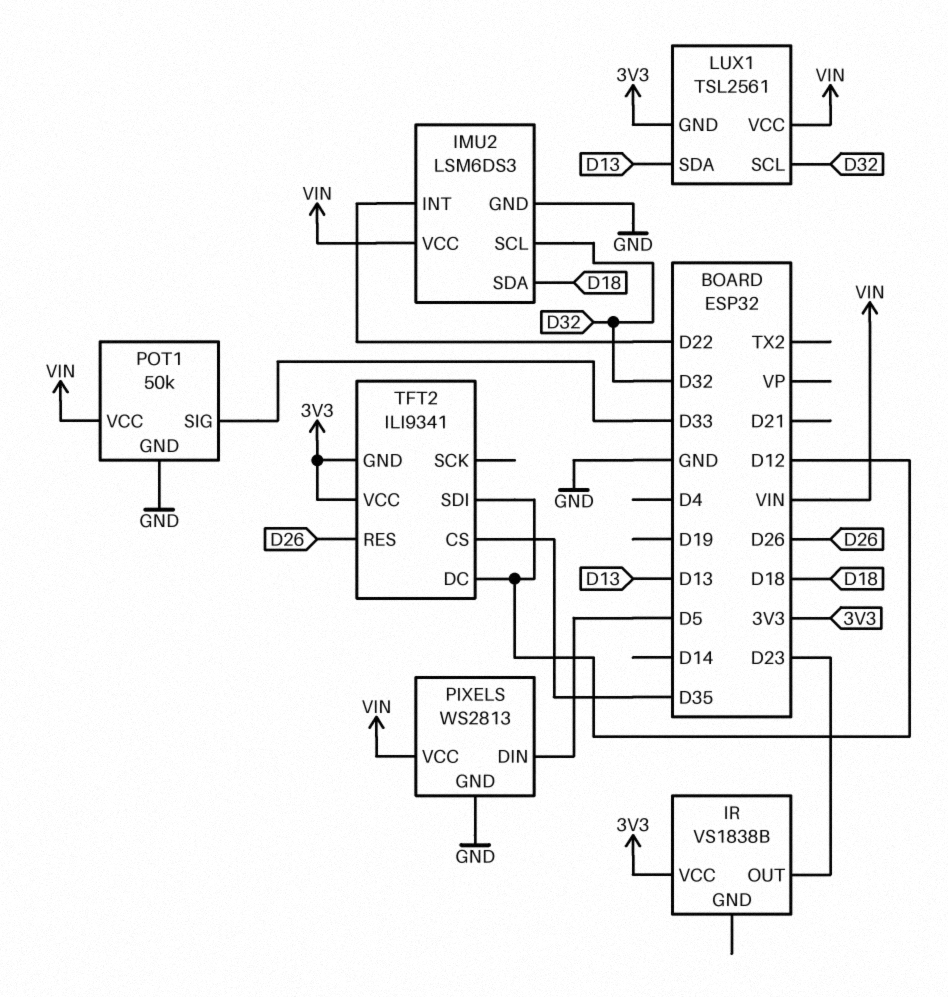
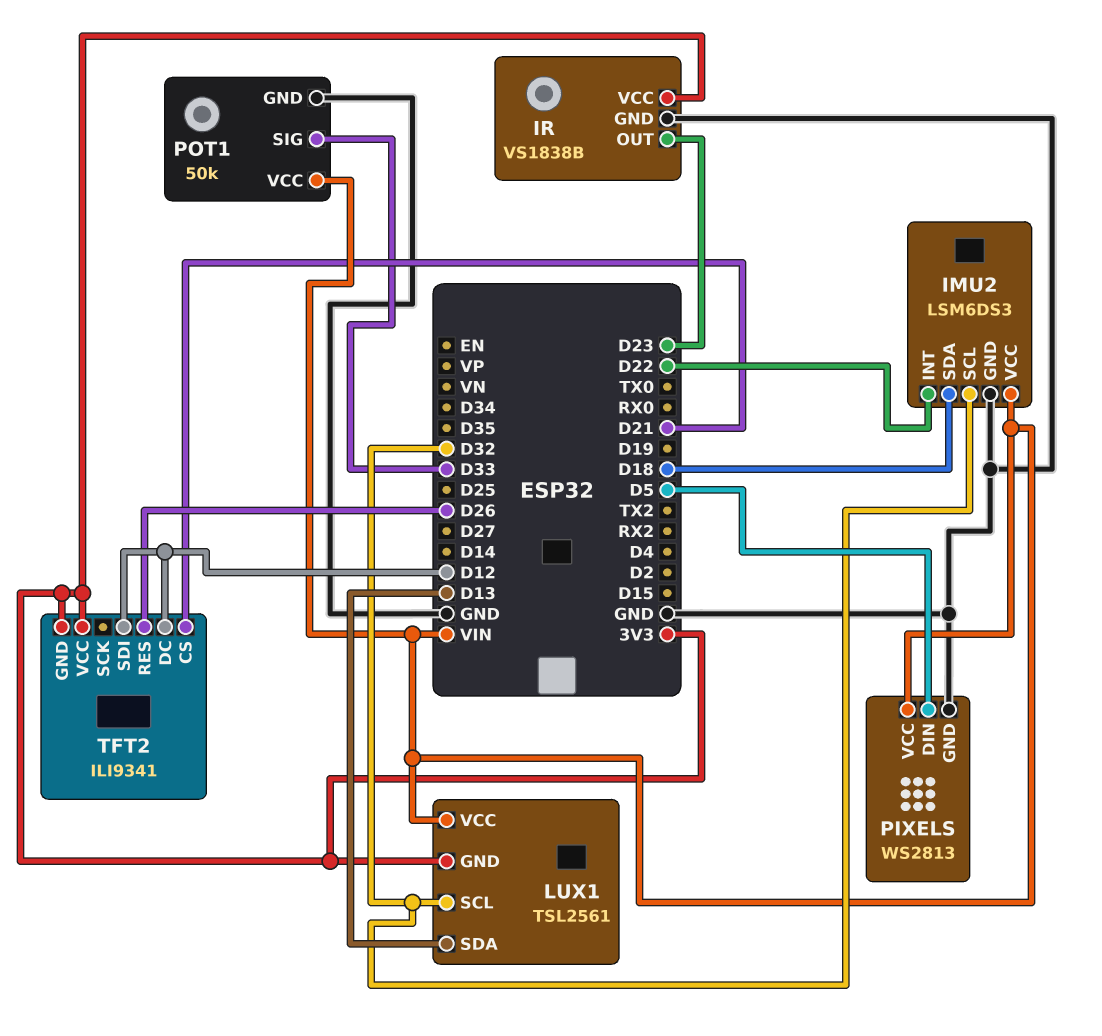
IR pin GND: none -> GND
TFT2 pin CS: D35 -> D21

